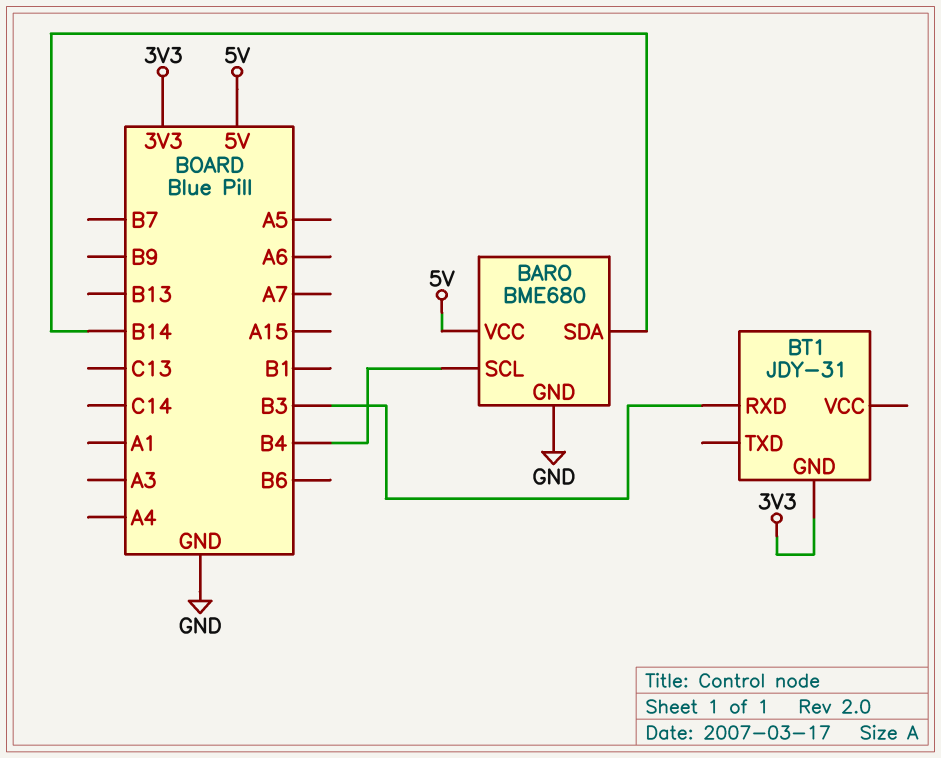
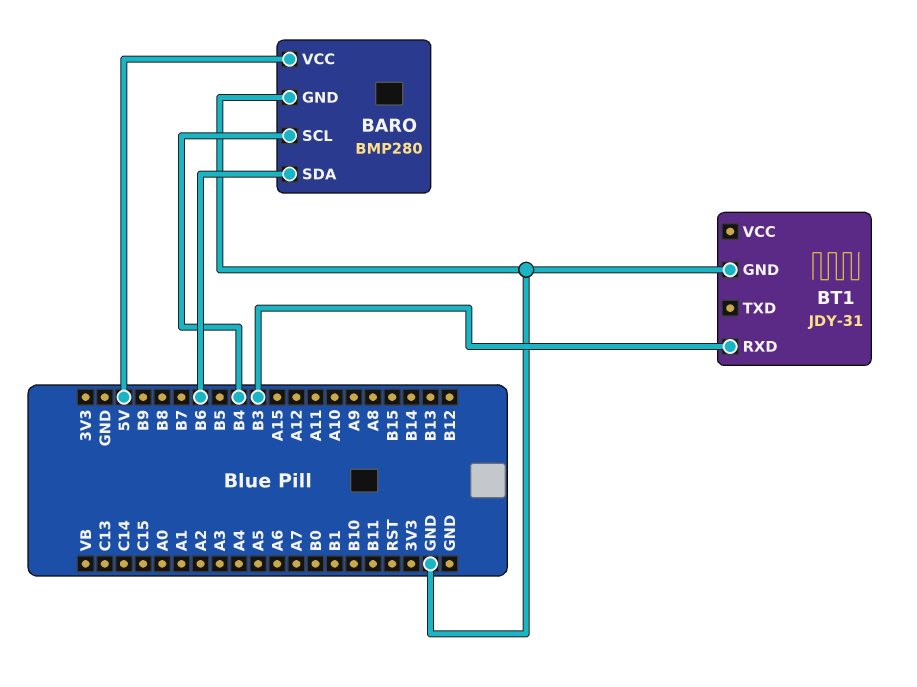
BARO: BME680 -> BMP280
BARO pin SDA: B14 -> B6
BT1 pin GND: 3V3 -> GND

